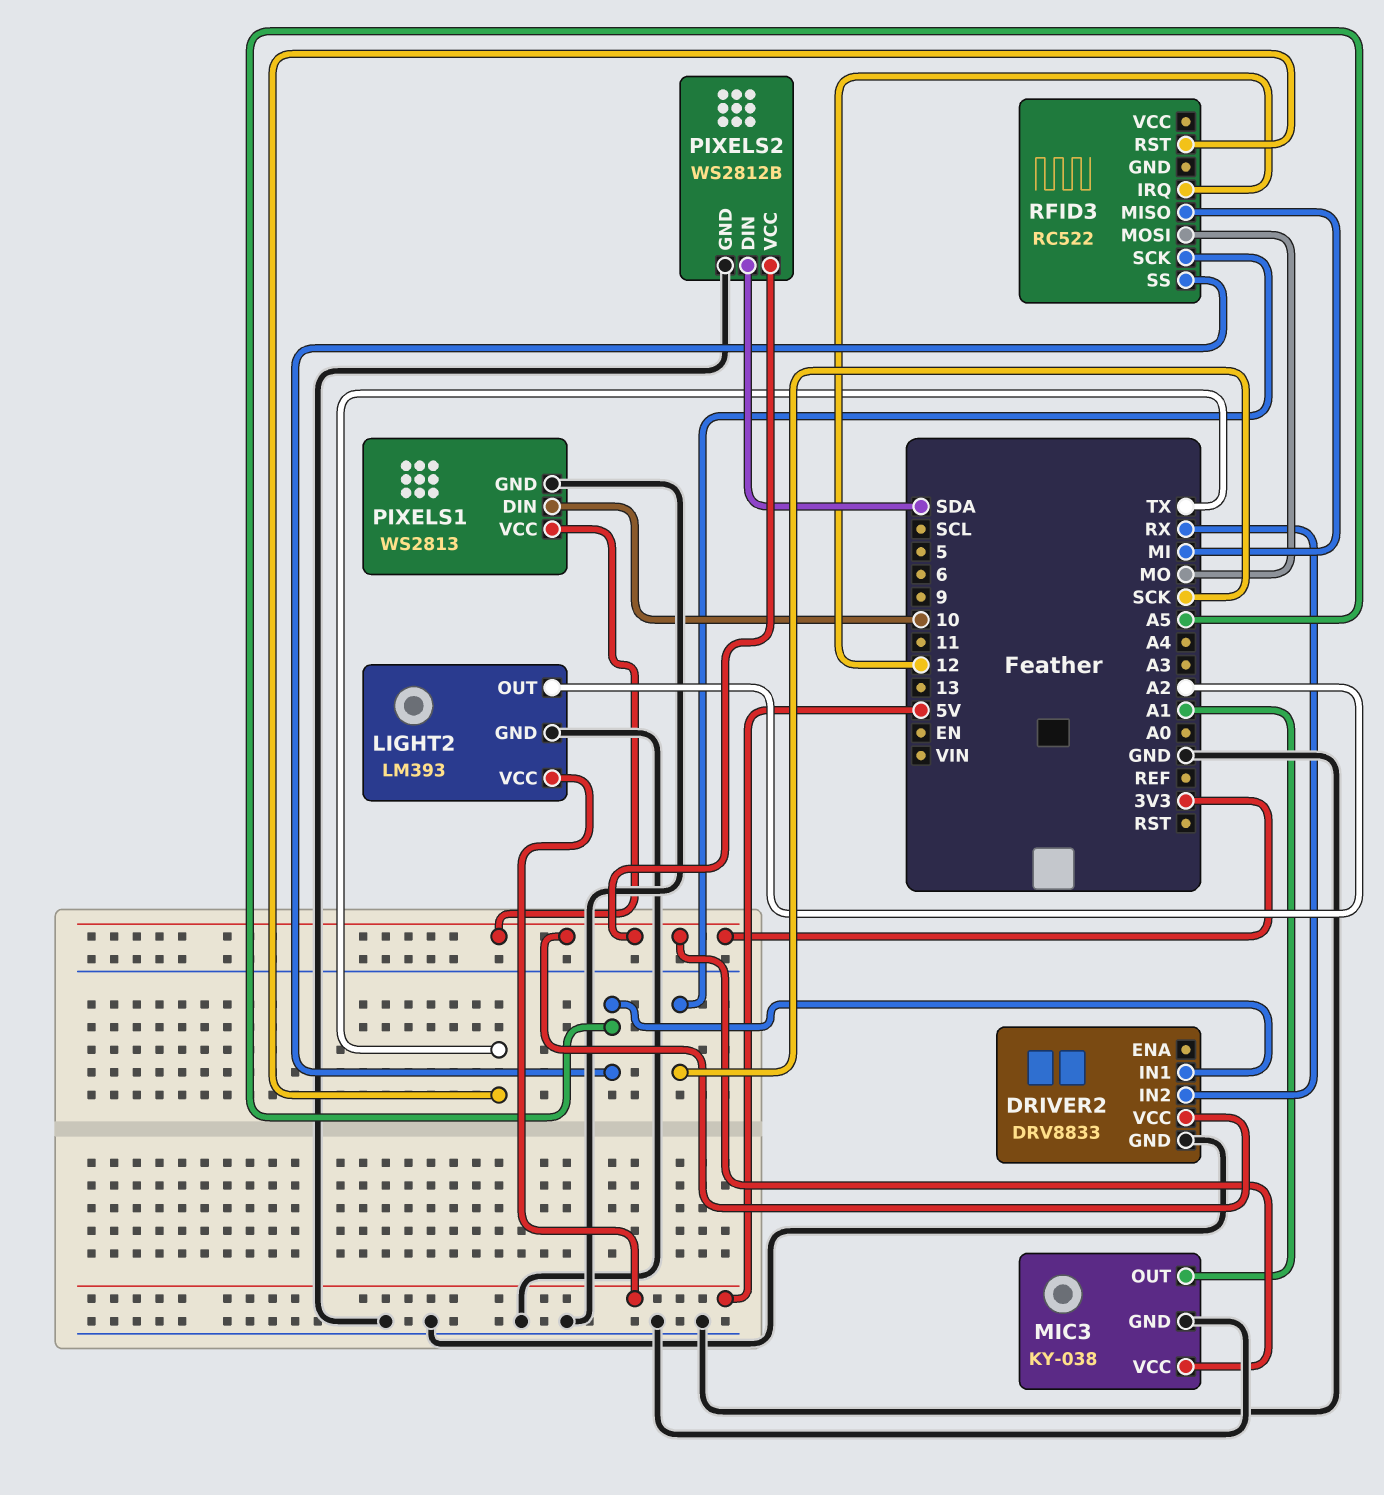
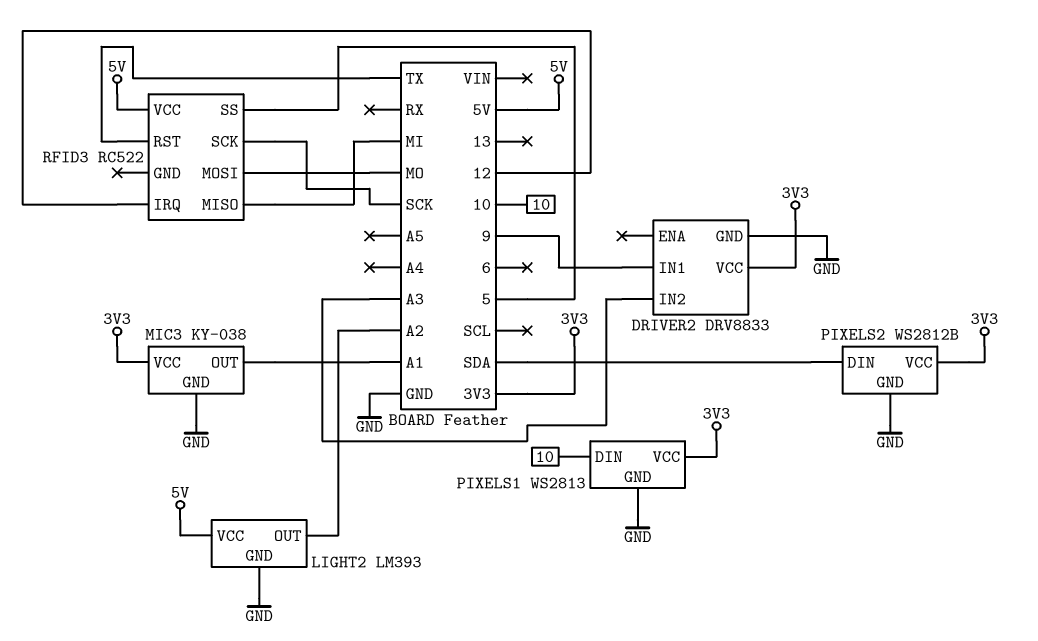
DRIVER2 pin IN1: A5 -> 9
DRIVER2 pin IN2: RX -> A3
RFID3 pin SS: A5 -> 5
RFID3 pin VCC: none -> 5V

